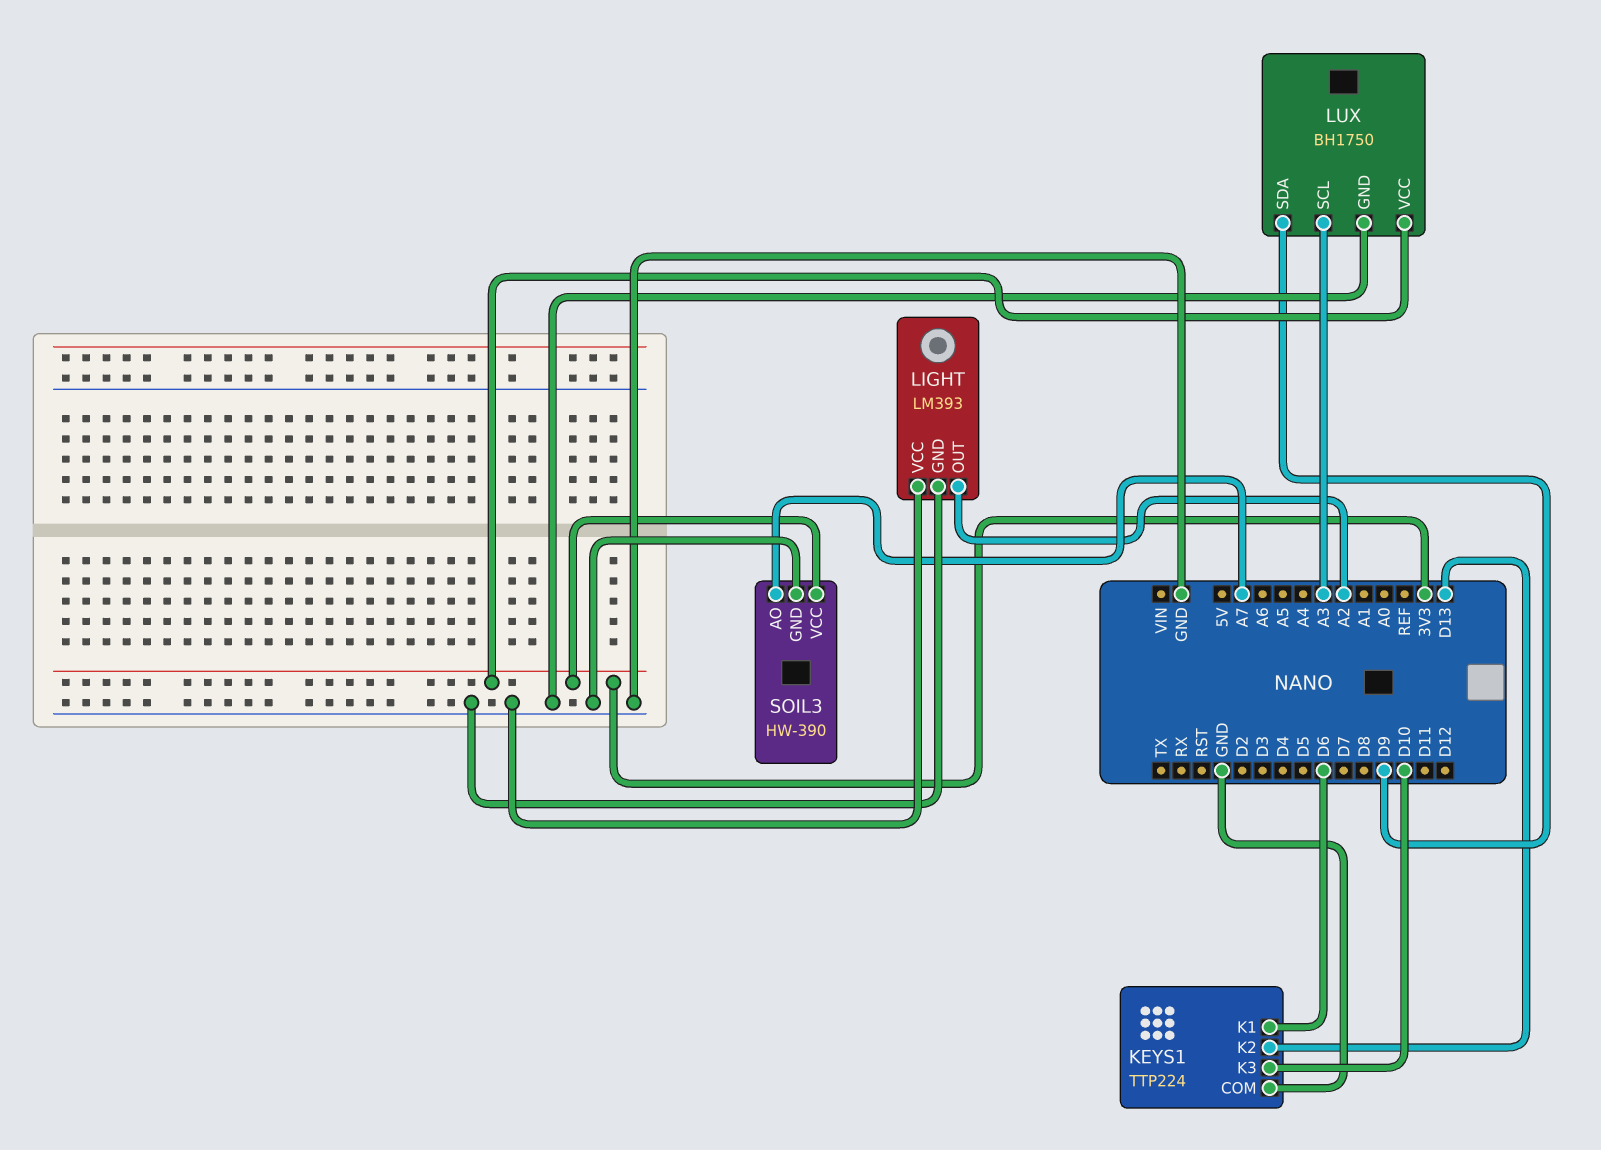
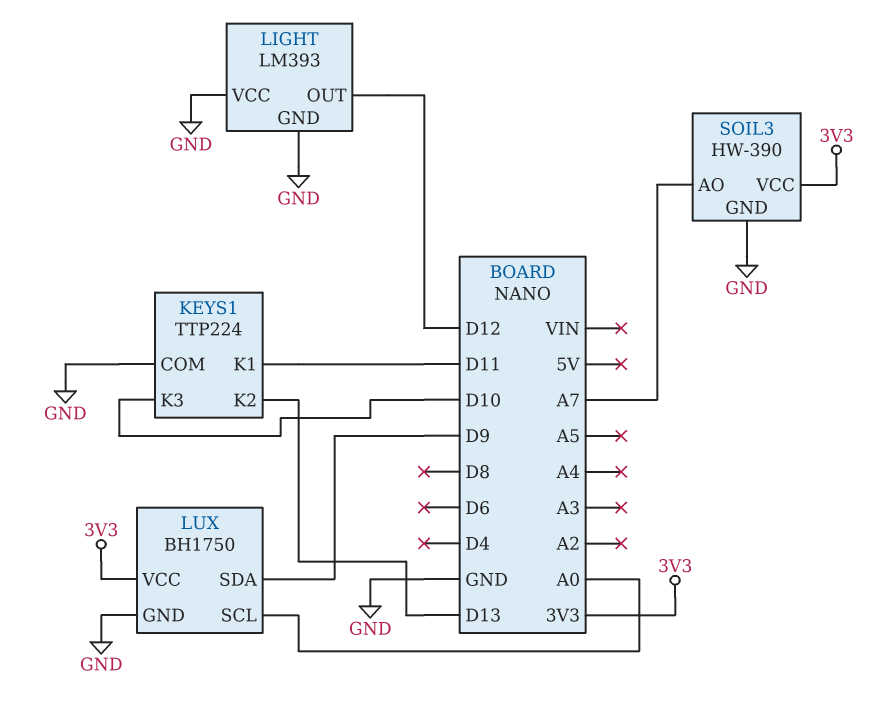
KEYS1 pin K1: D6 -> D11
LIGHT pin OUT: A2 -> D12
LUX pin SCL: A3 -> A0

